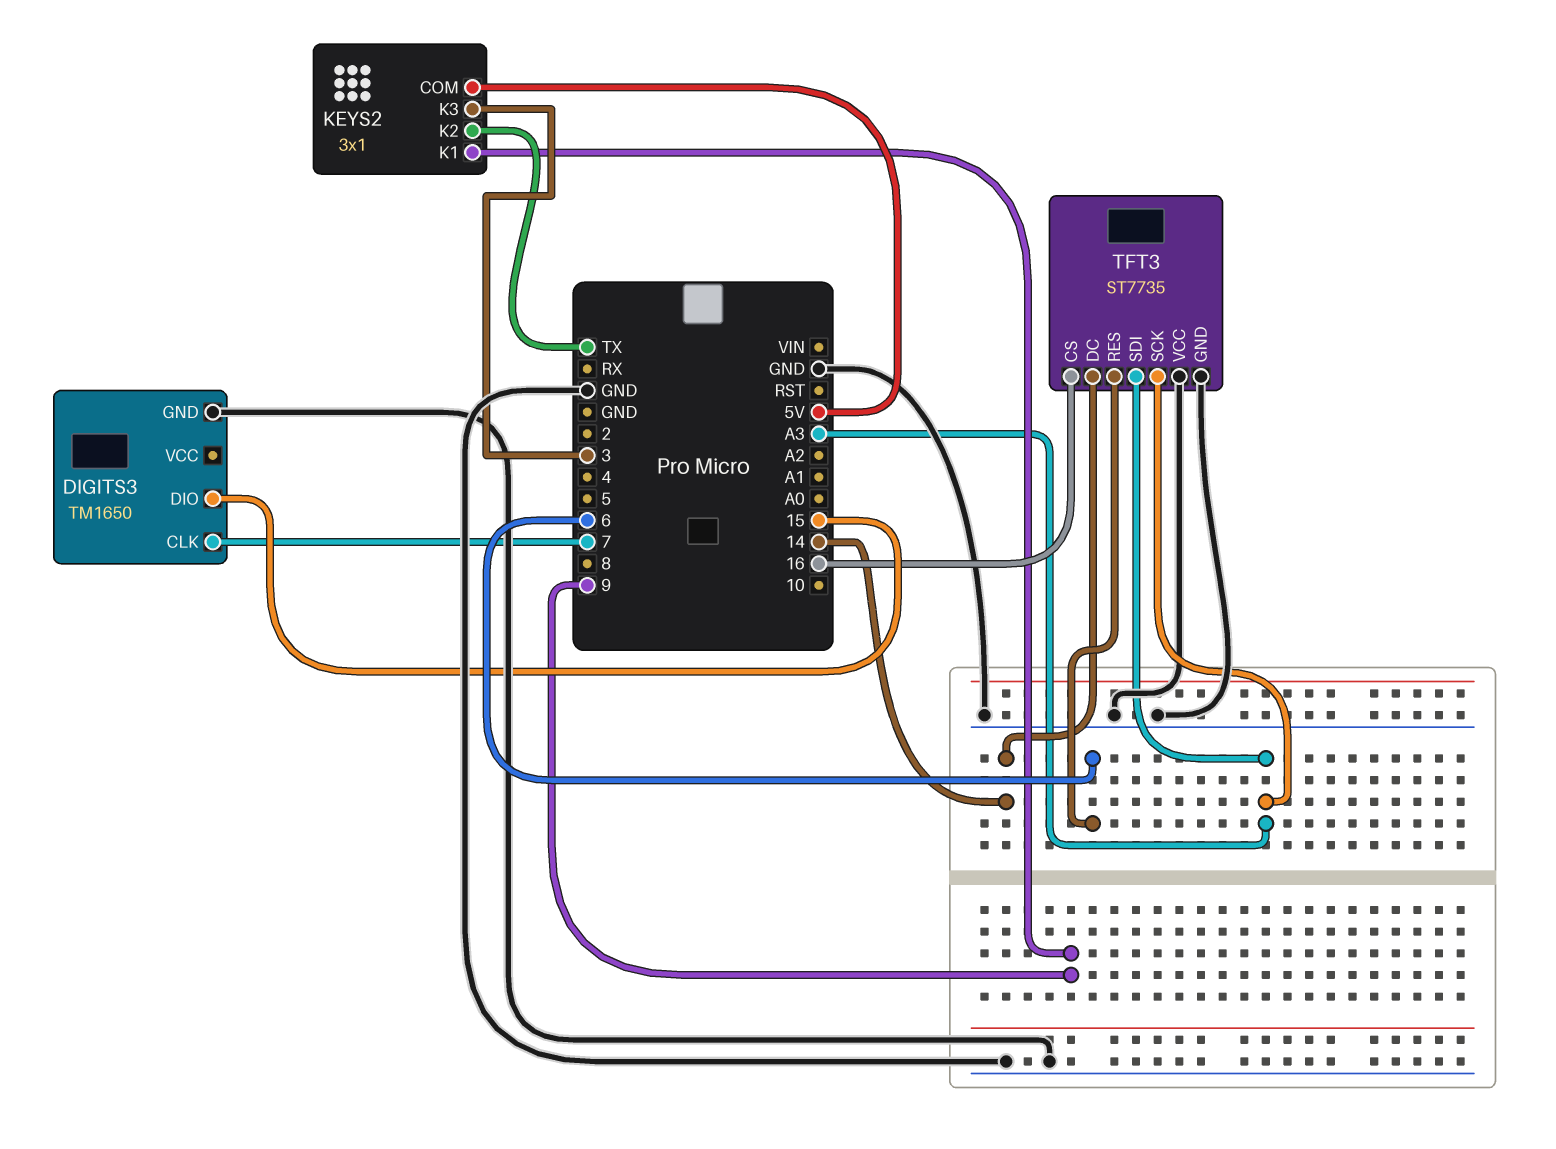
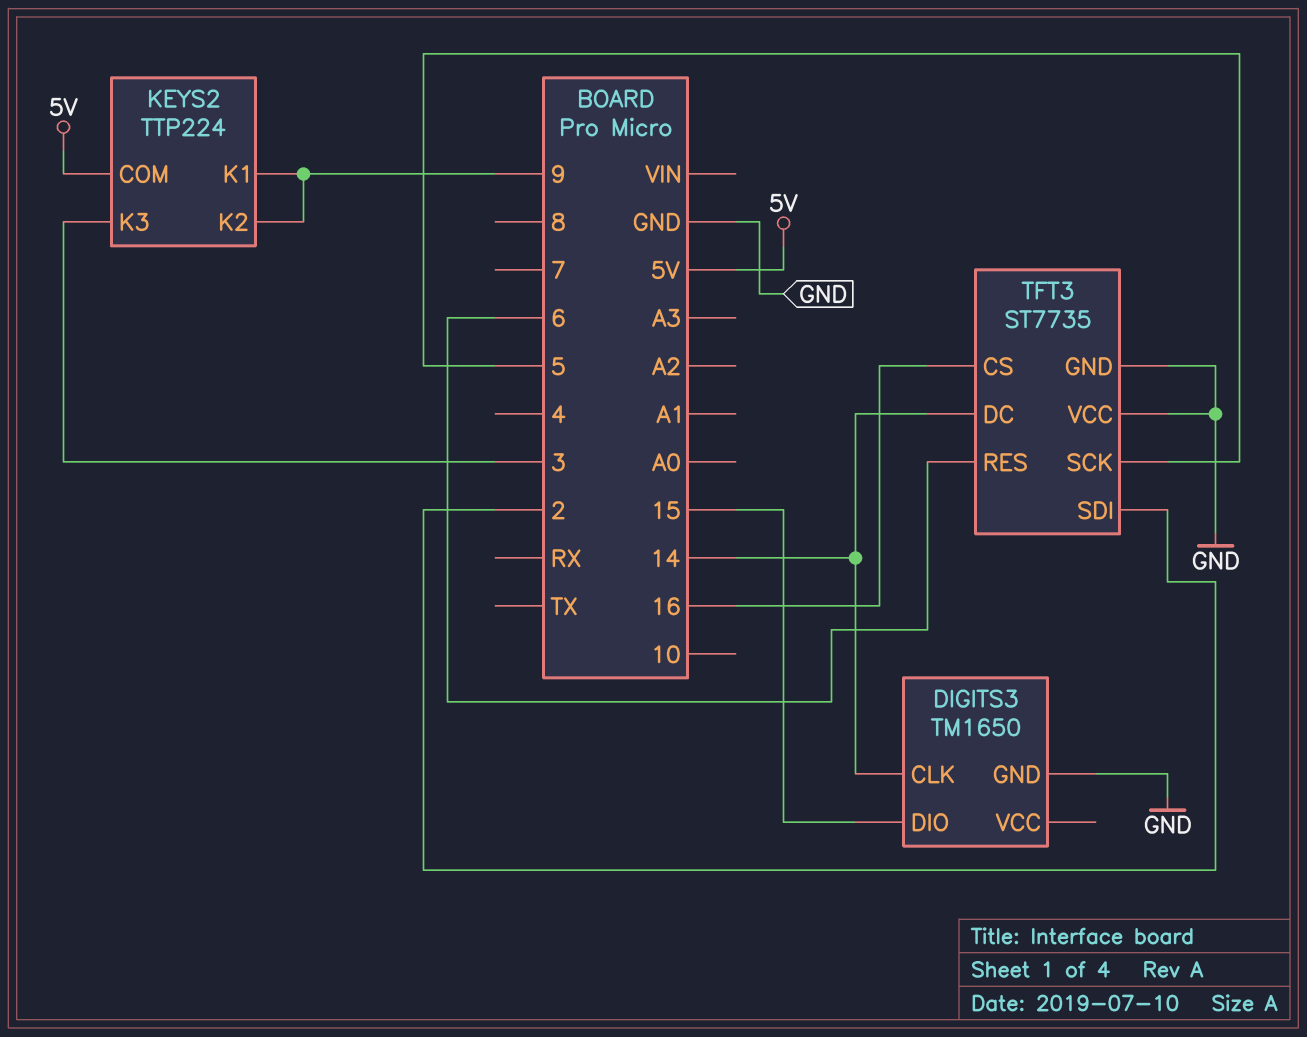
DIGITS3 pin CLK: 7 -> 14
KEYS2: 3x1 -> TTP224
KEYS2 pin K2: TX -> 9
TFT3 pin SCK: A3 -> 5
TFT3 pin SDI: A3 -> 2

